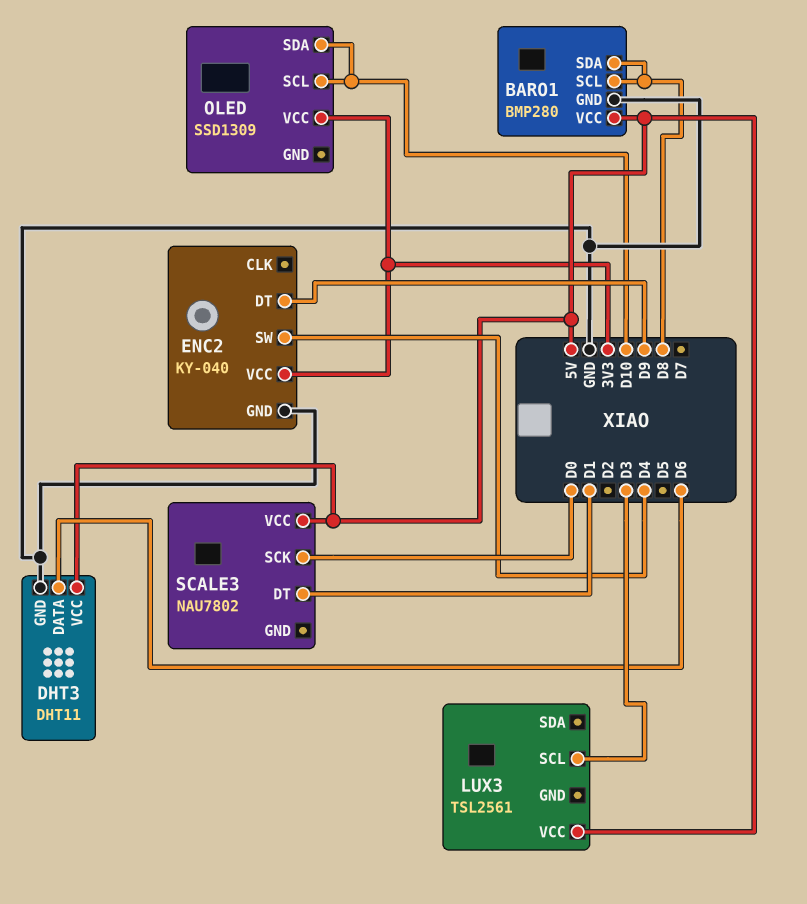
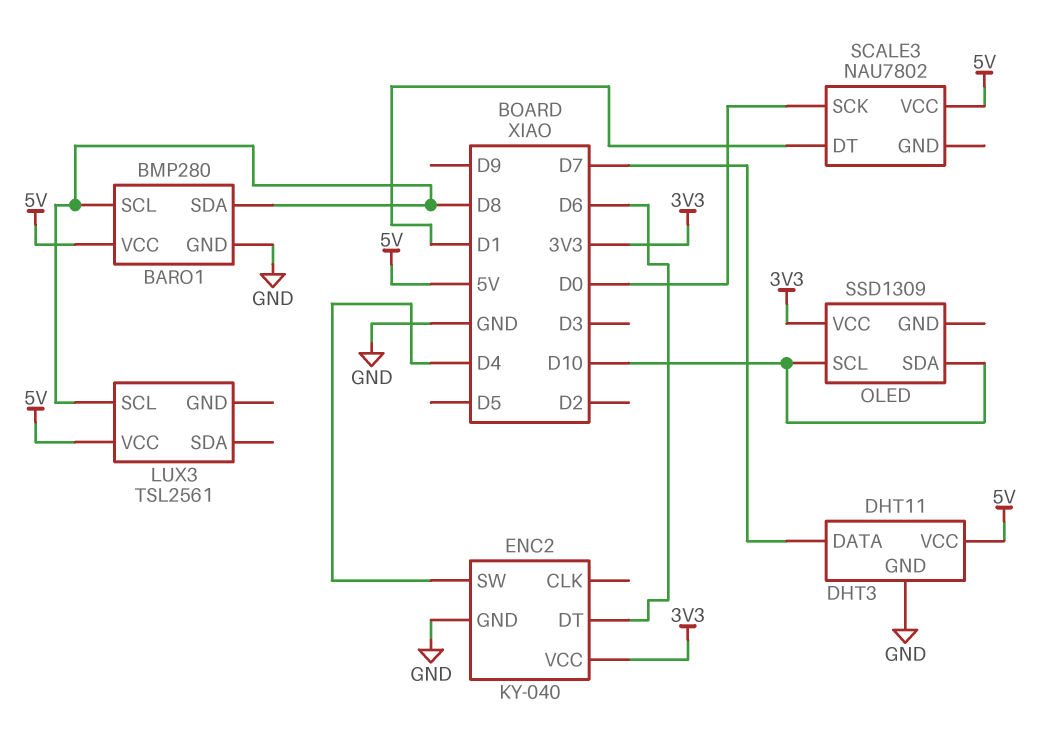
DHT3 pin DATA: D6 -> D7
ENC2 pin DT: D9 -> D6
LUX3 pin SCL: D3 -> D8

